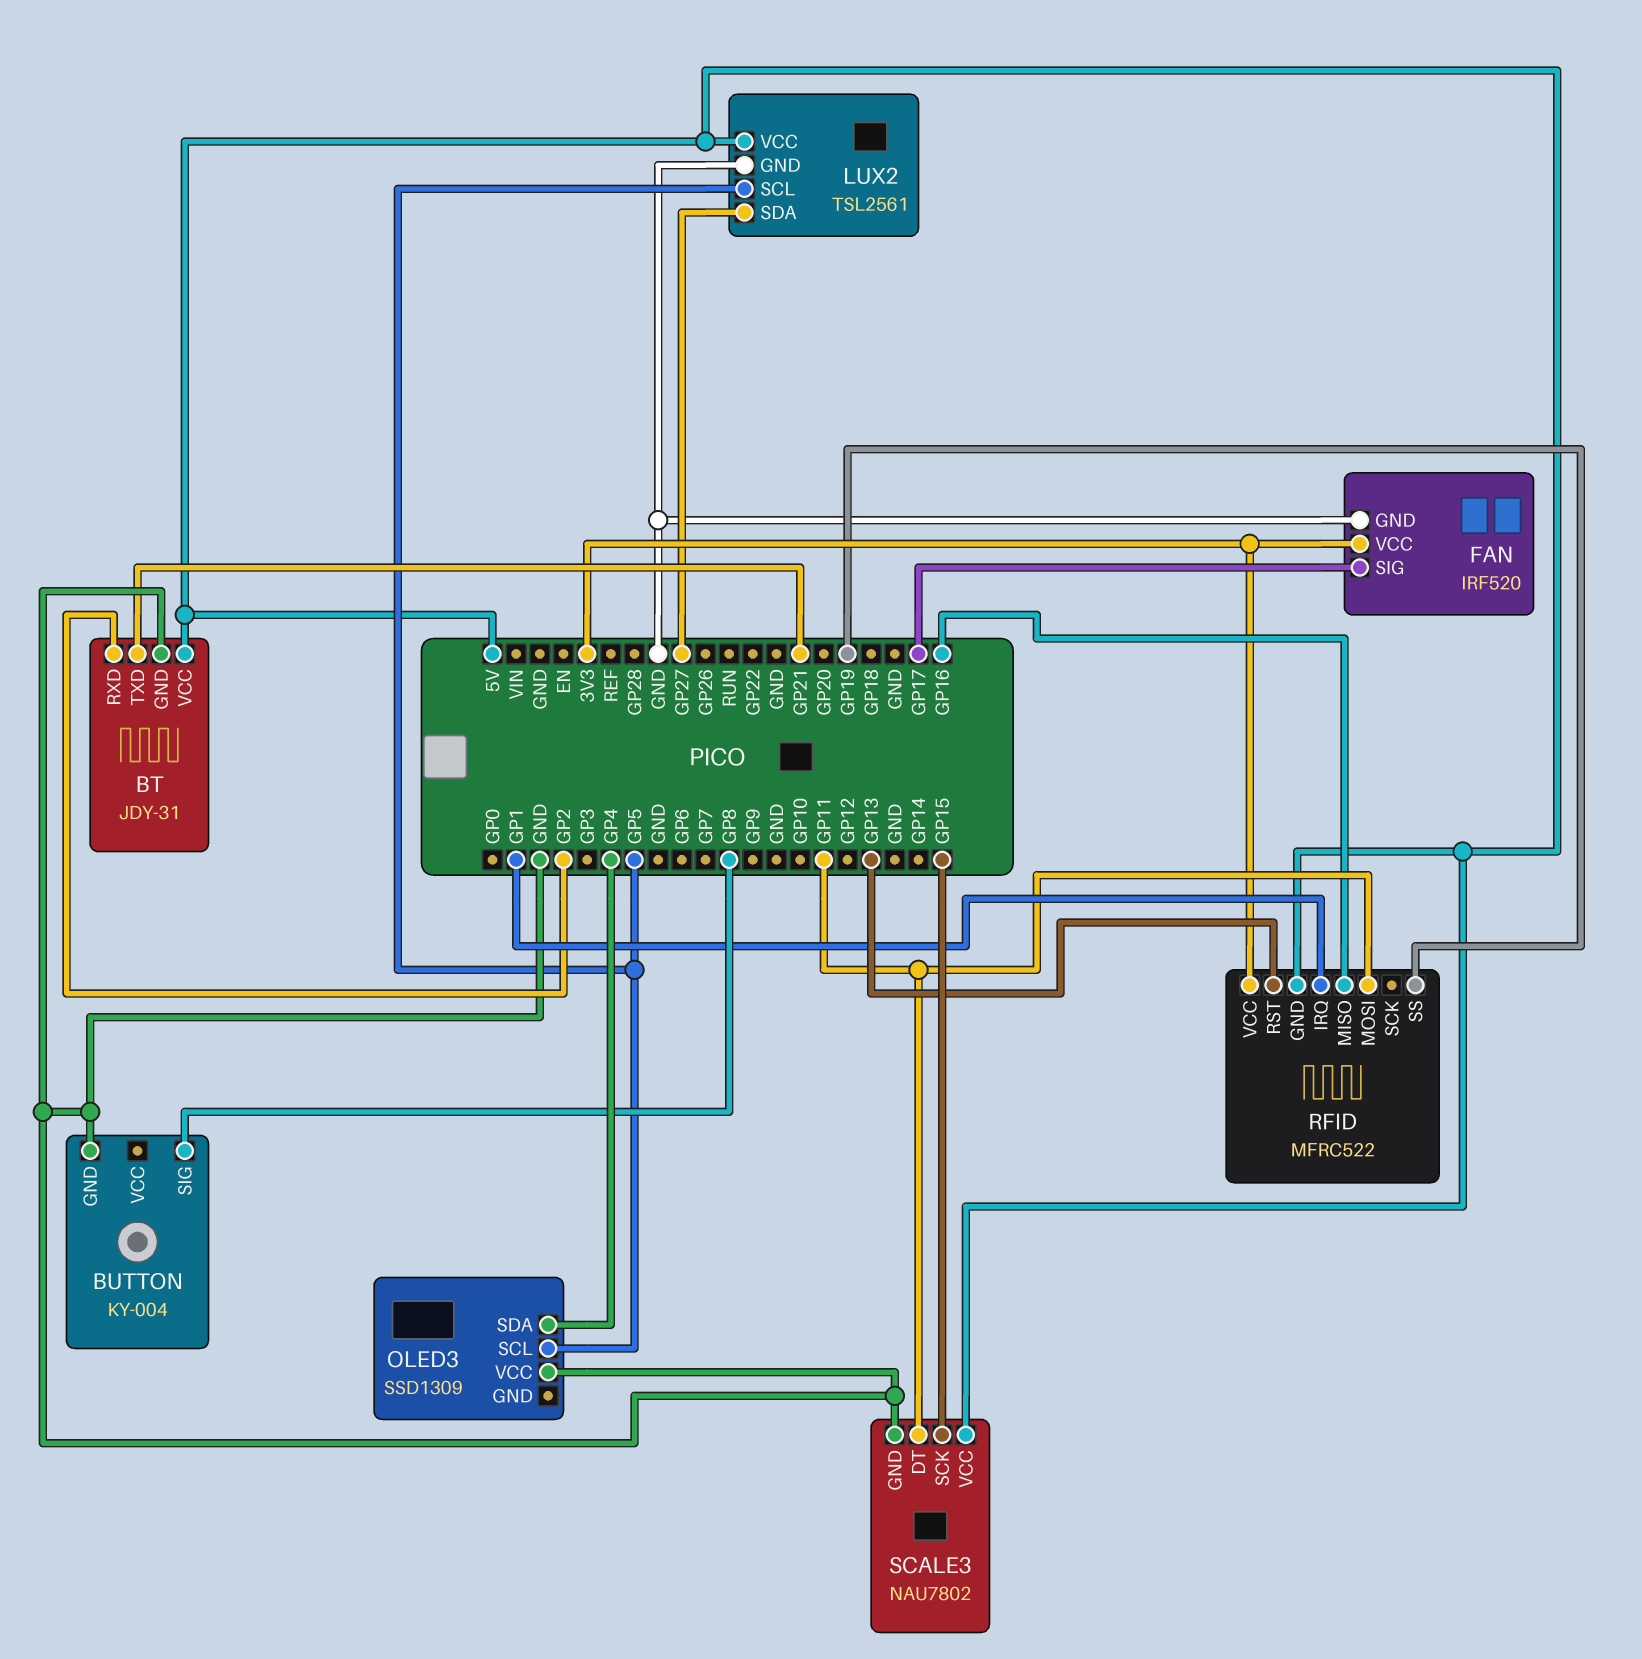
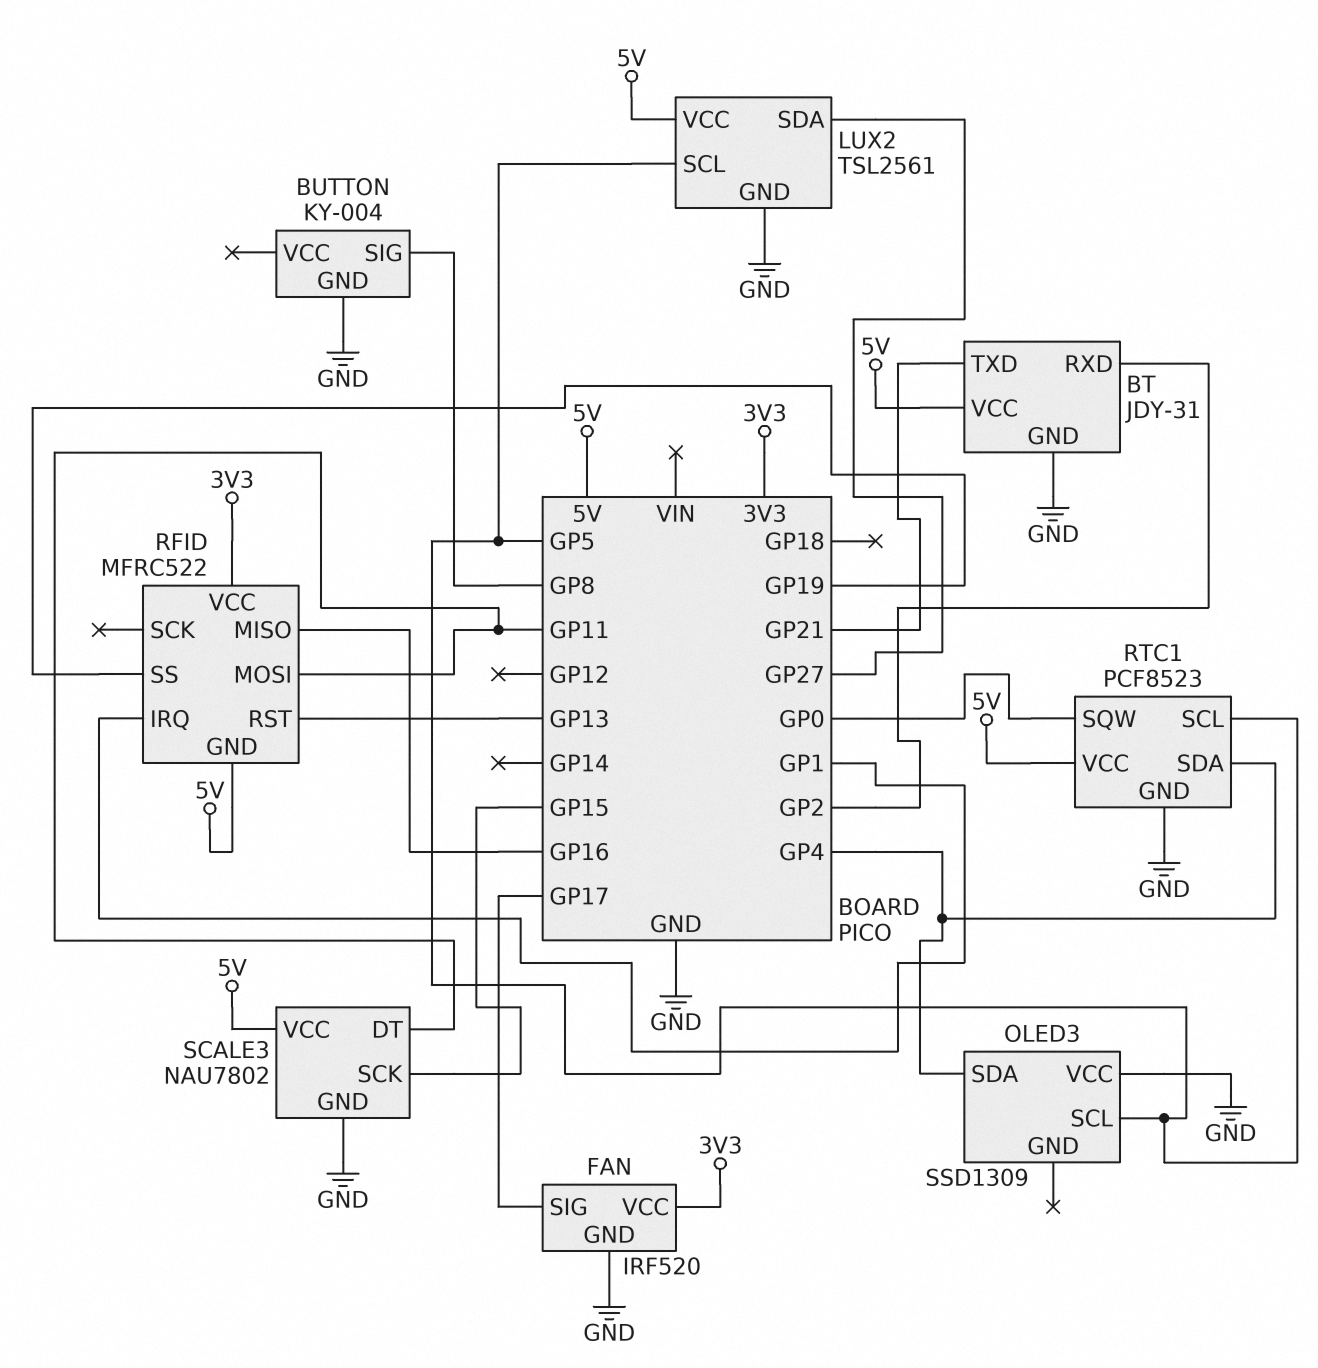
RTC1: none -> PCF8523
RTC1 pin GND: none -> GND
RTC1 pin SCL: none -> GP5
RTC1 pin SDA: none -> GP4
RTC1 pin SQW: none -> GP0
RTC1 pin VCC: none -> 5V

